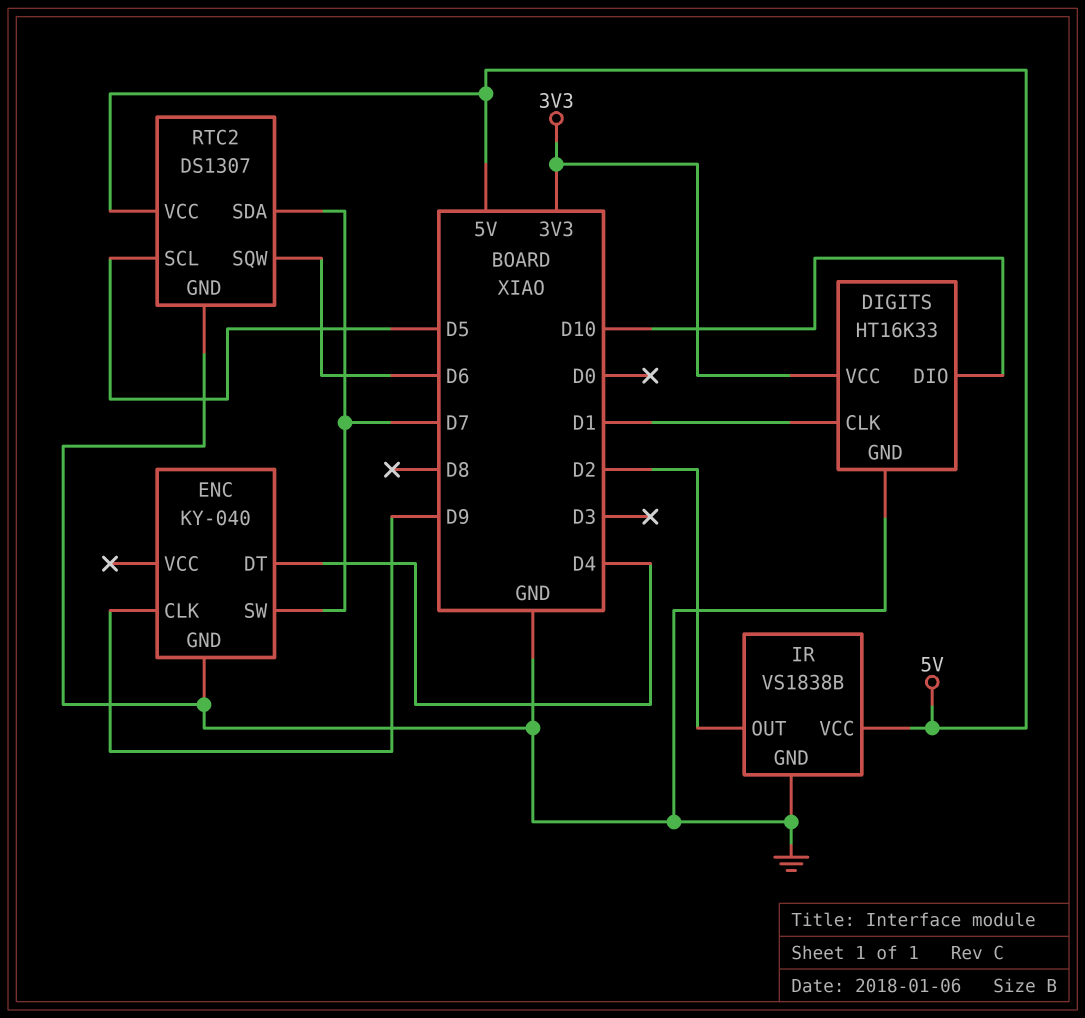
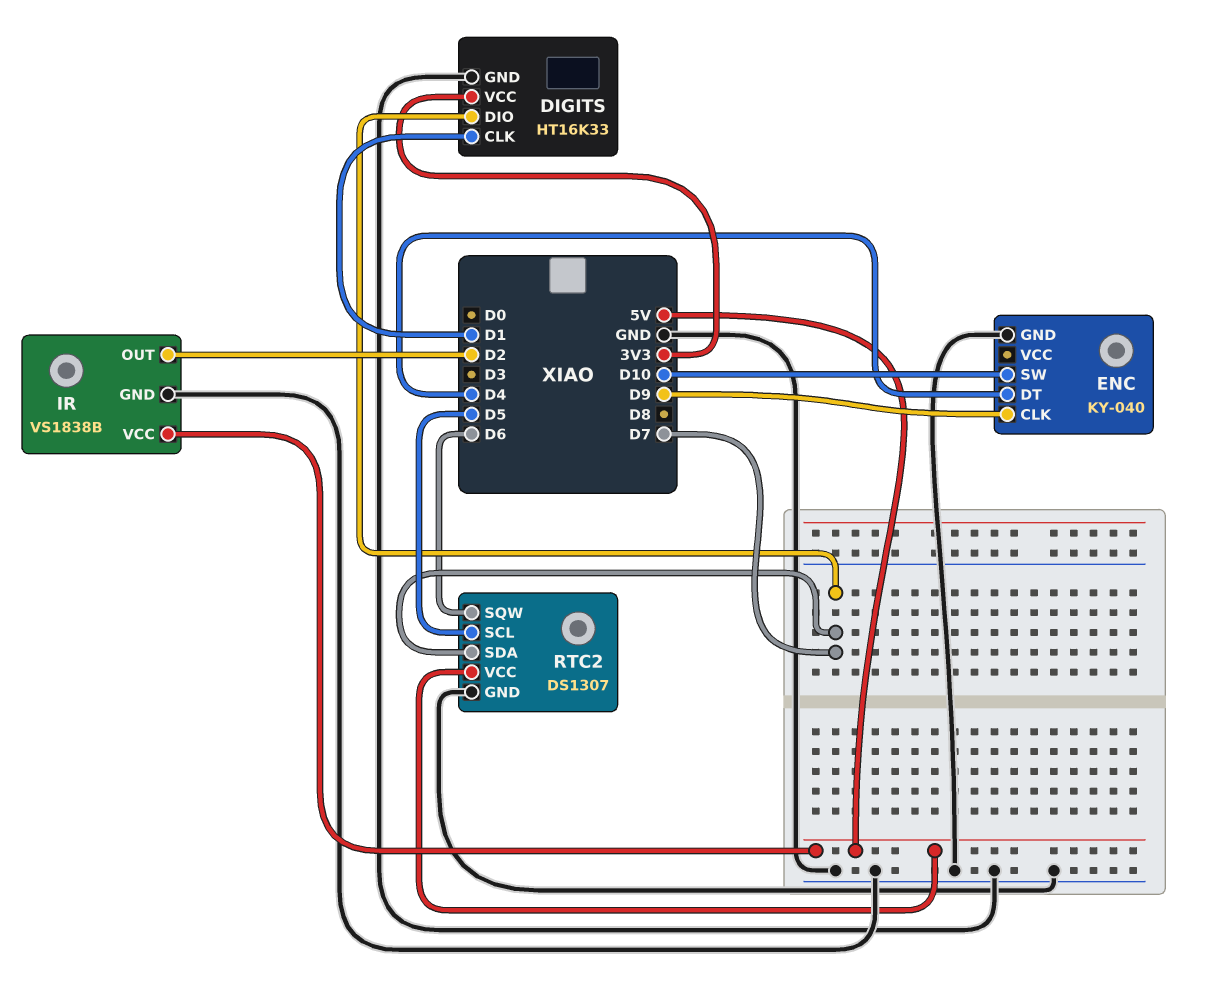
DIGITS pin DIO: D10 -> D7
ENC pin SW: D7 -> D10

